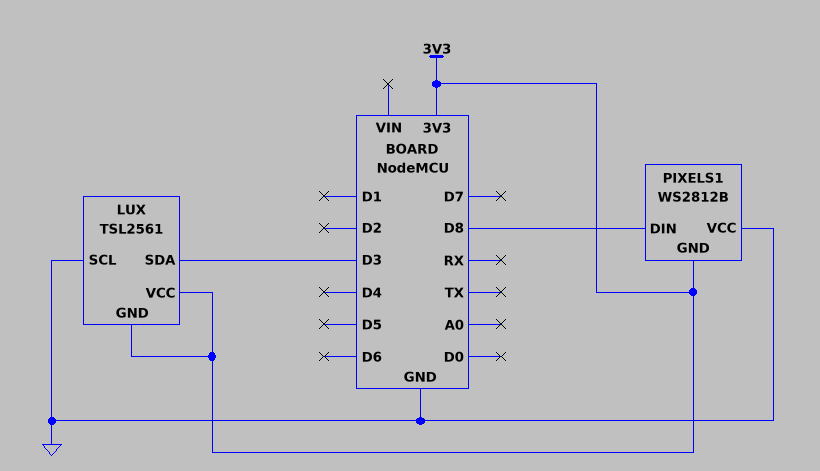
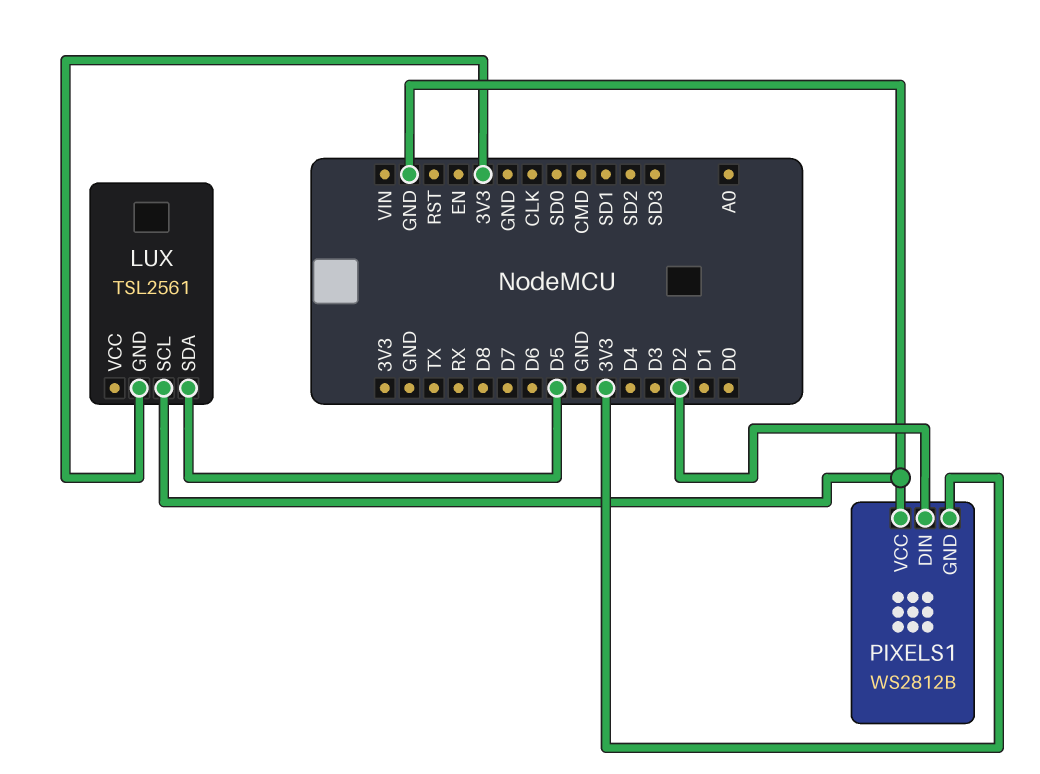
LUX pin SDA: D3 -> D5
LUX pin VCC: 3V3 -> none
PIXELS1 pin DIN: D8 -> D2

